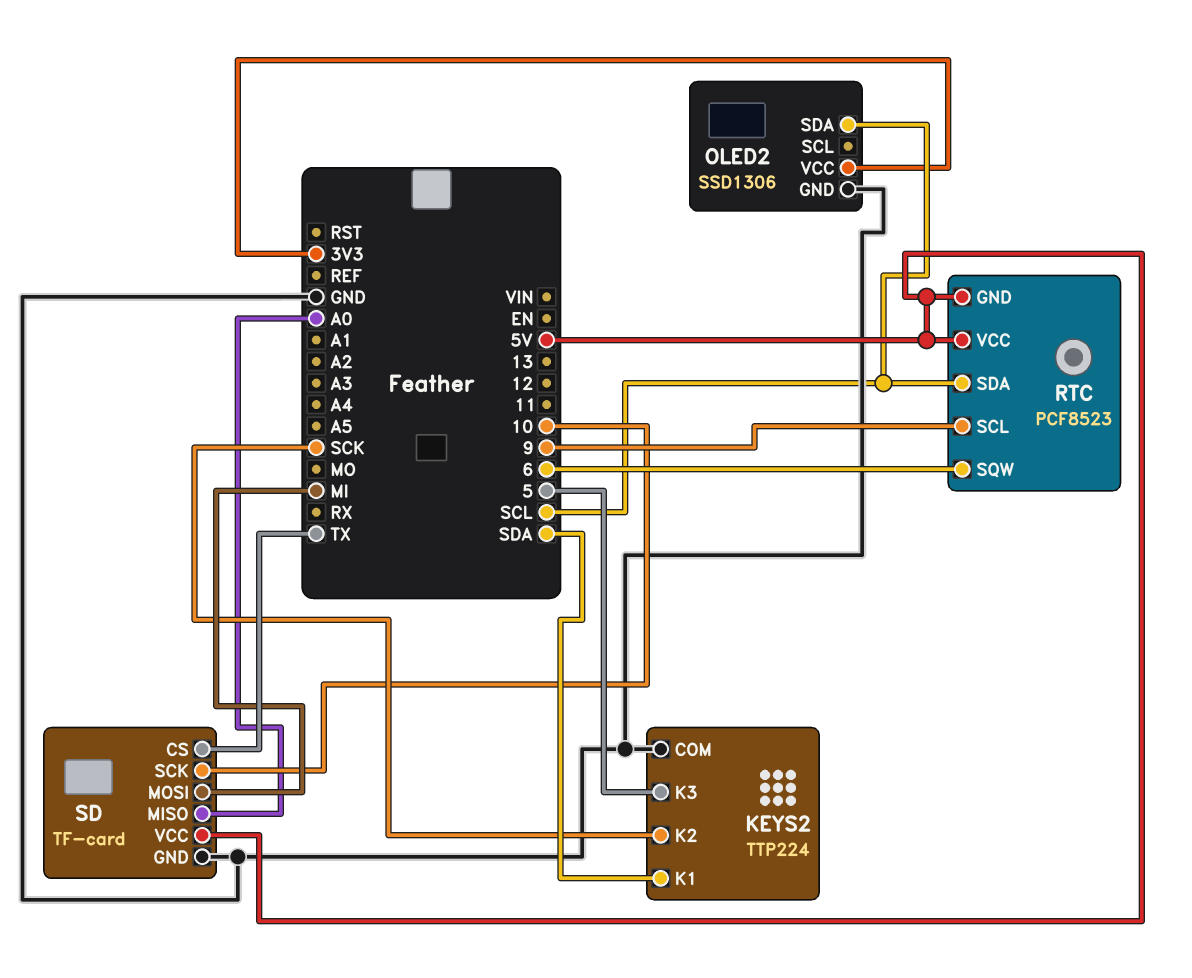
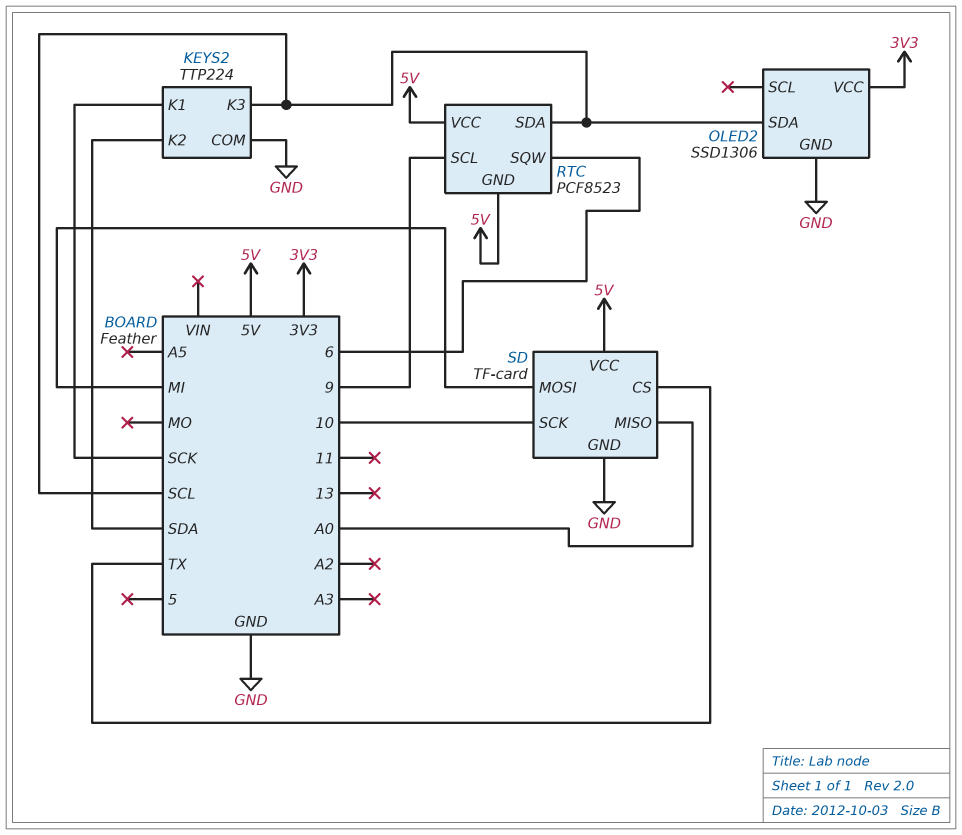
KEYS2 pin K1: SDA -> SCK
KEYS2 pin K2: SCK -> SDA
KEYS2 pin K3: 5 -> SCL

